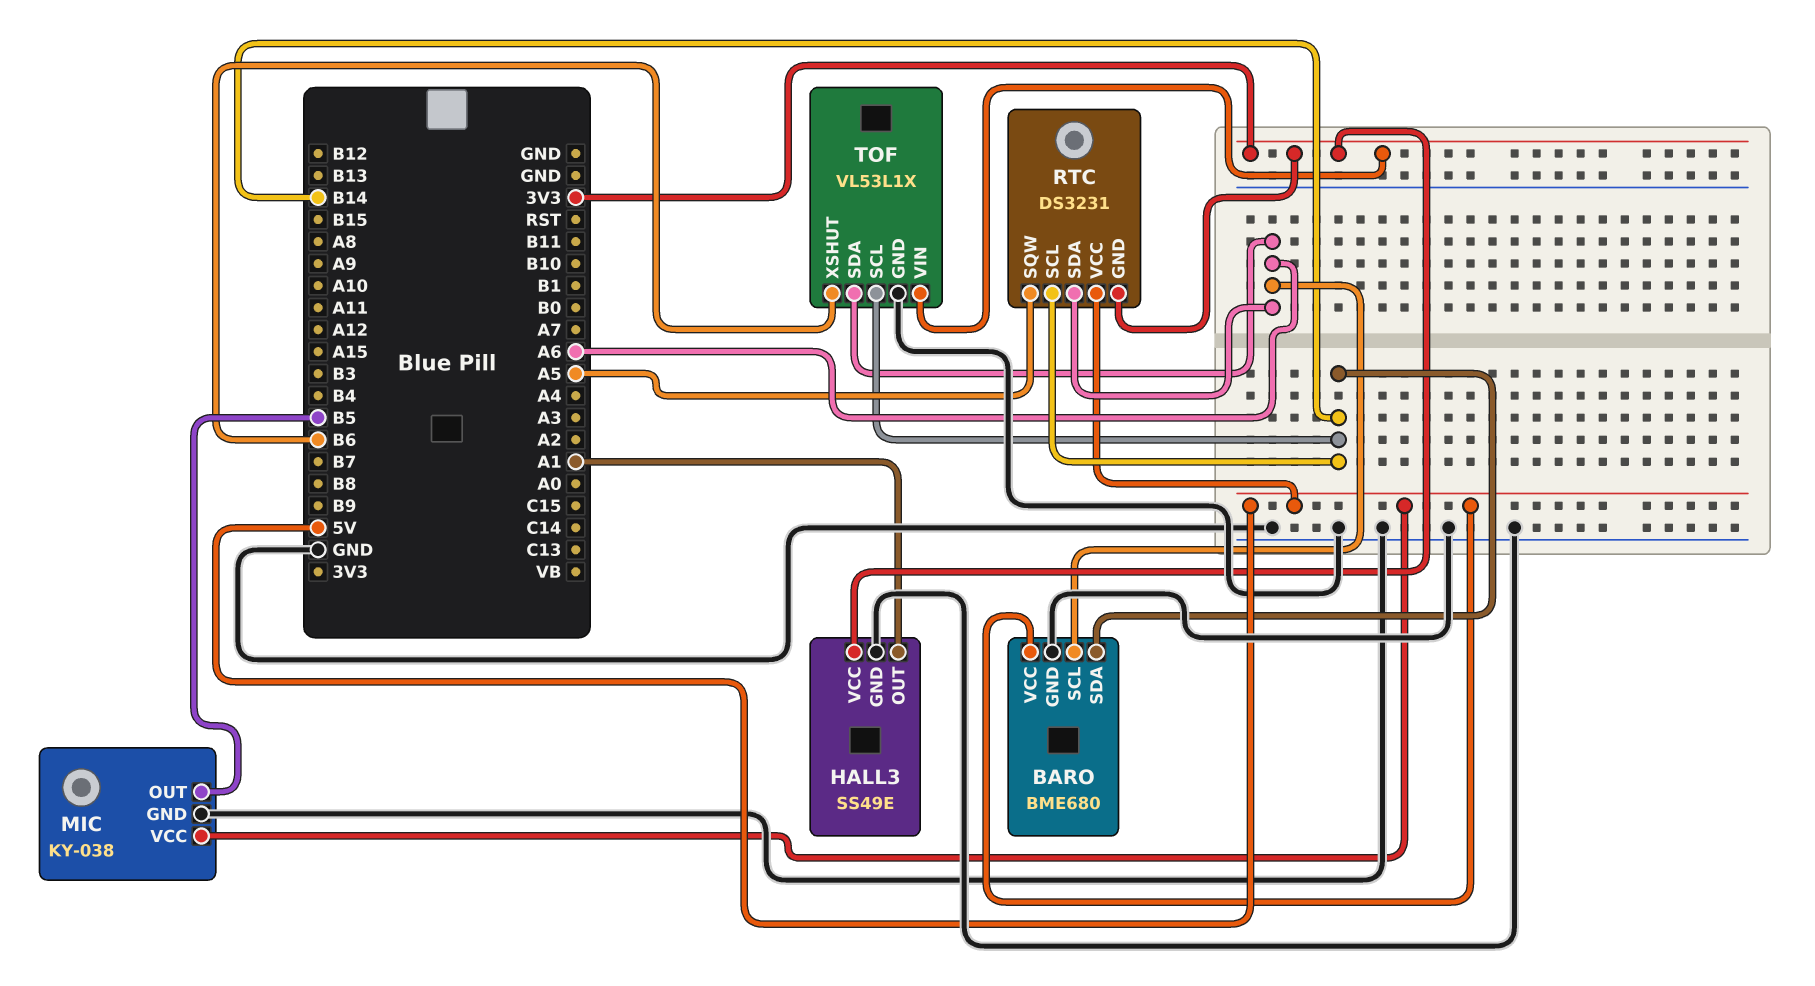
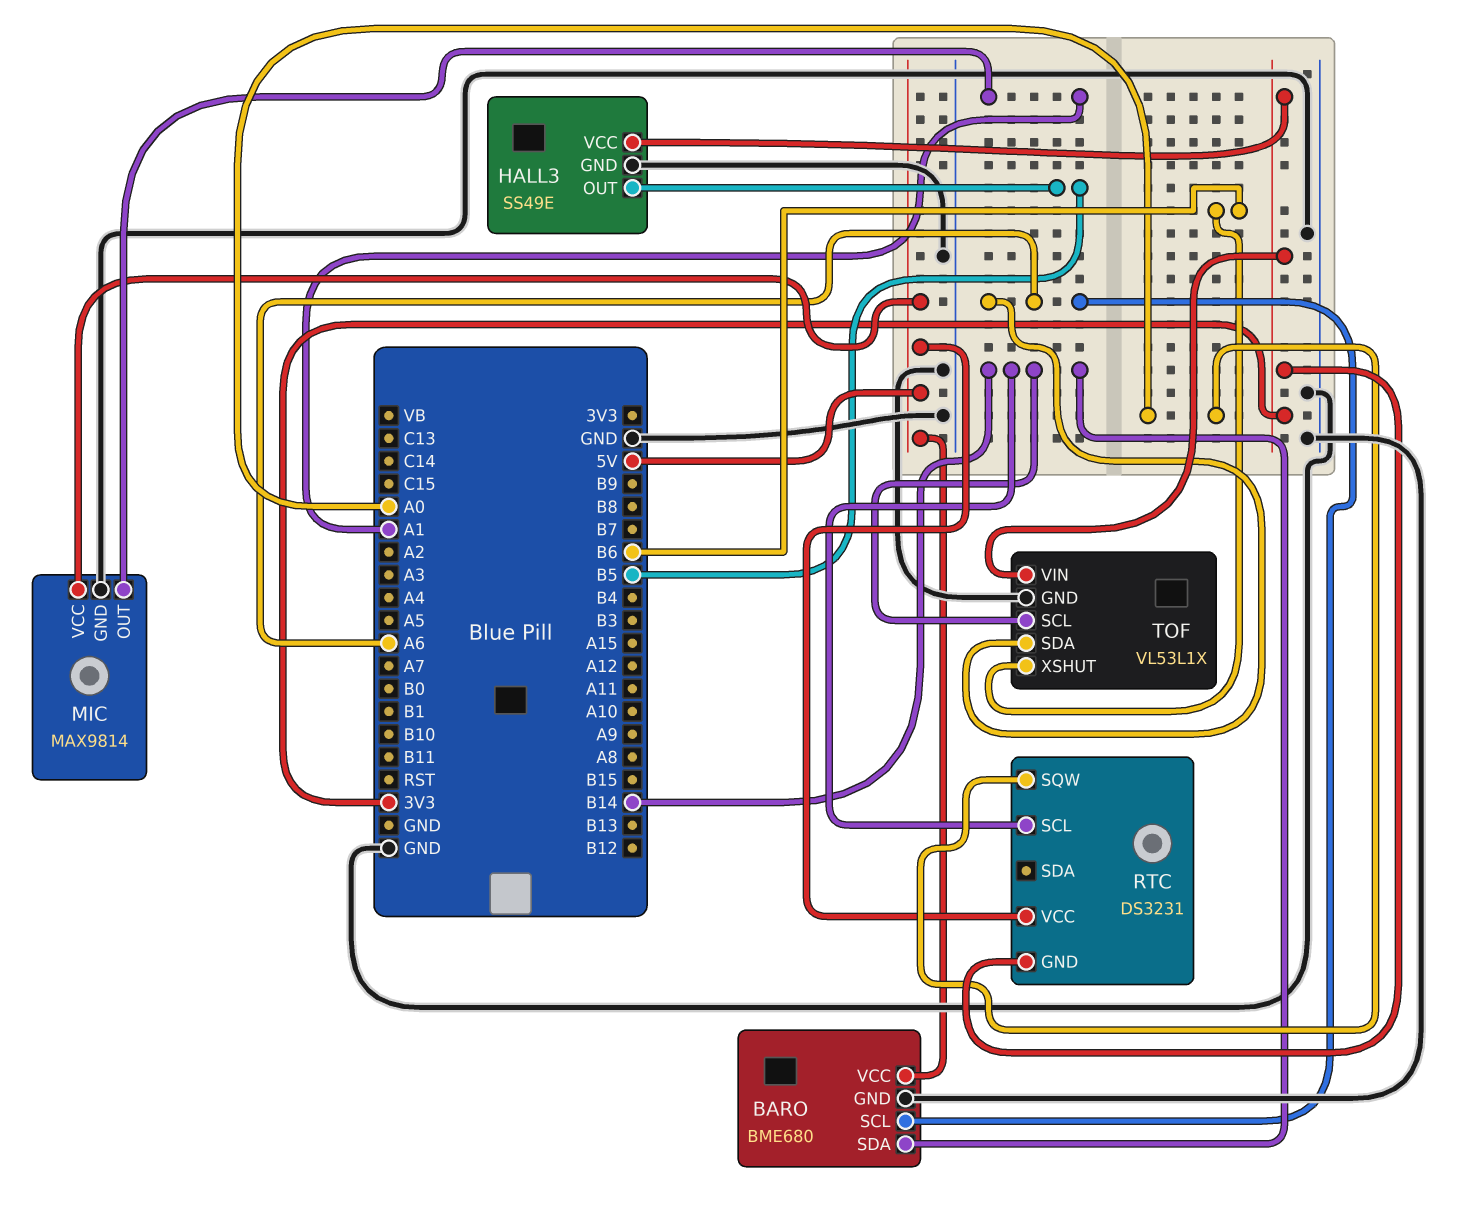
HALL3 pin OUT: A1 -> B5
MIC: KY-038 -> MAX9814
MIC pin OUT: B5 -> A1
RTC pin SDA: A6 -> none
RTC pin SQW: A5 -> A0

